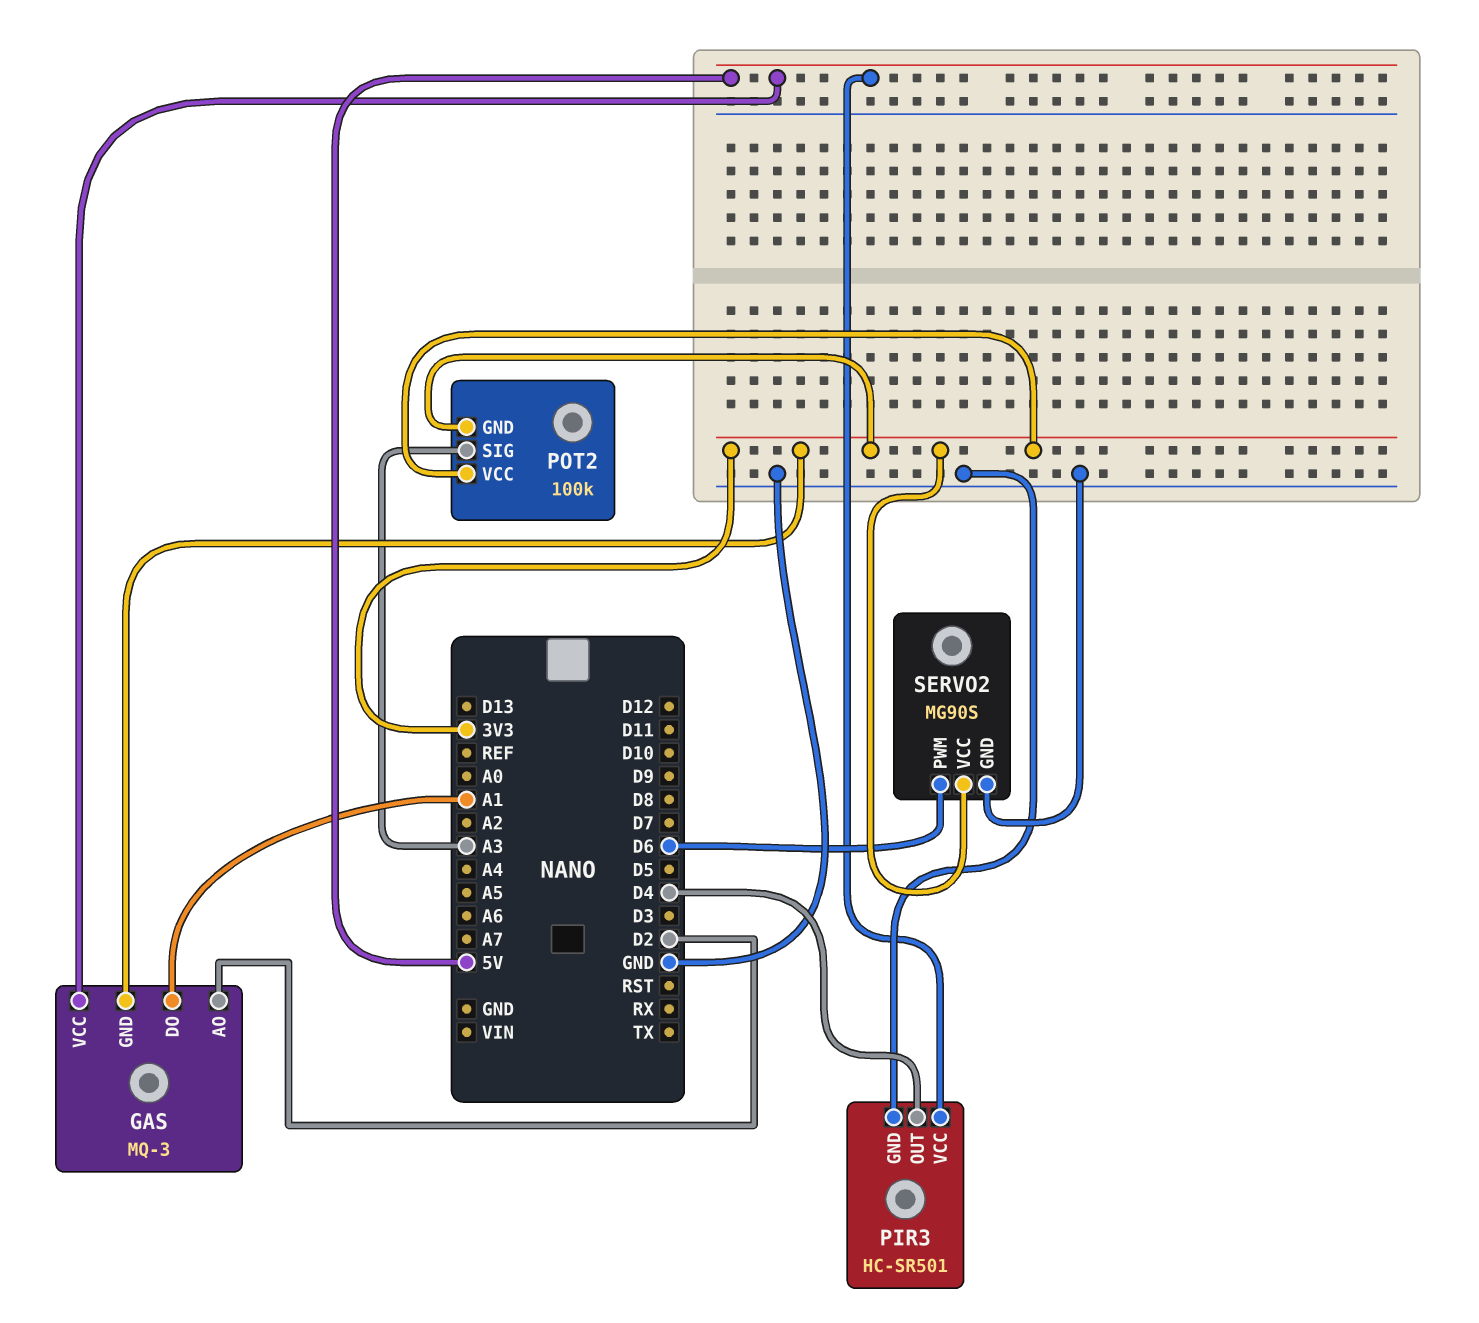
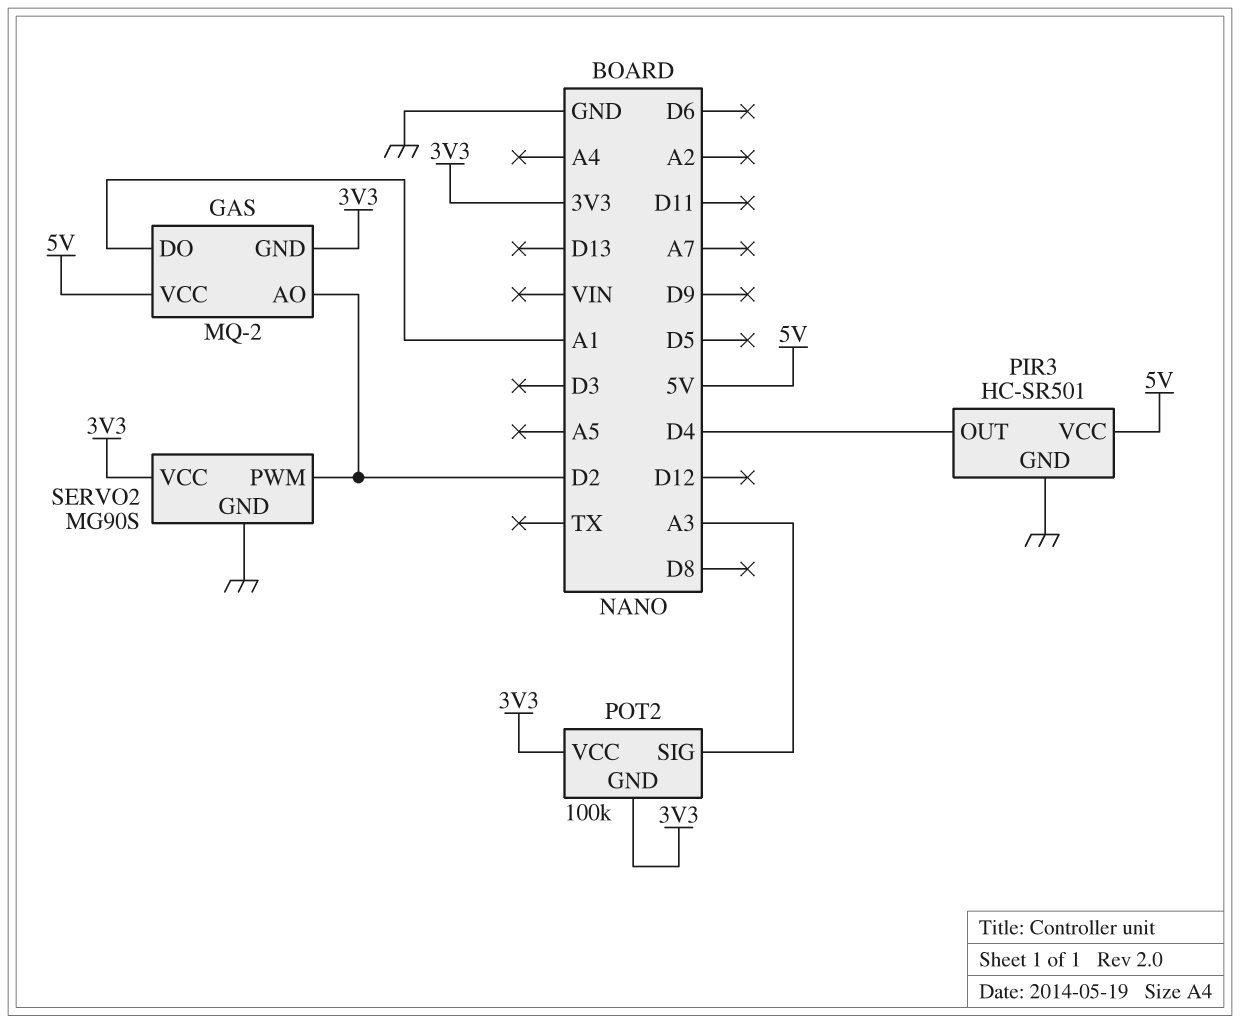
GAS: MQ-3 -> MQ-2
SERVO2 pin PWM: D6 -> D2

